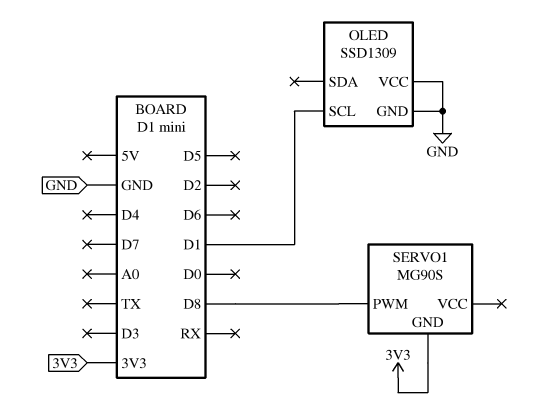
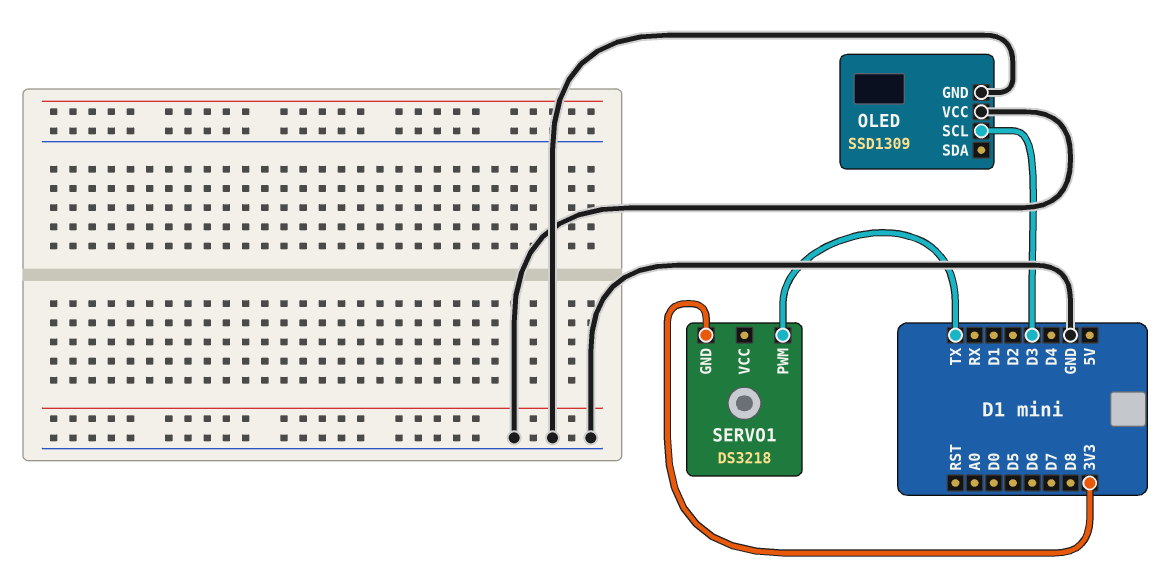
OLED pin SCL: D1 -> D3
SERVO1: MG90S -> DS3218
SERVO1 pin PWM: D8 -> TX

